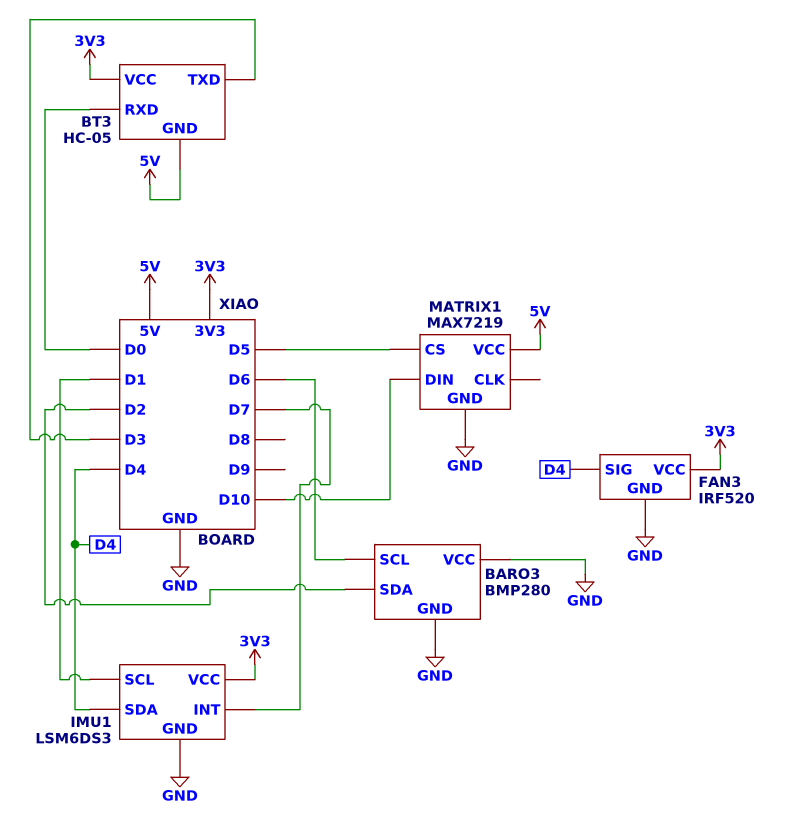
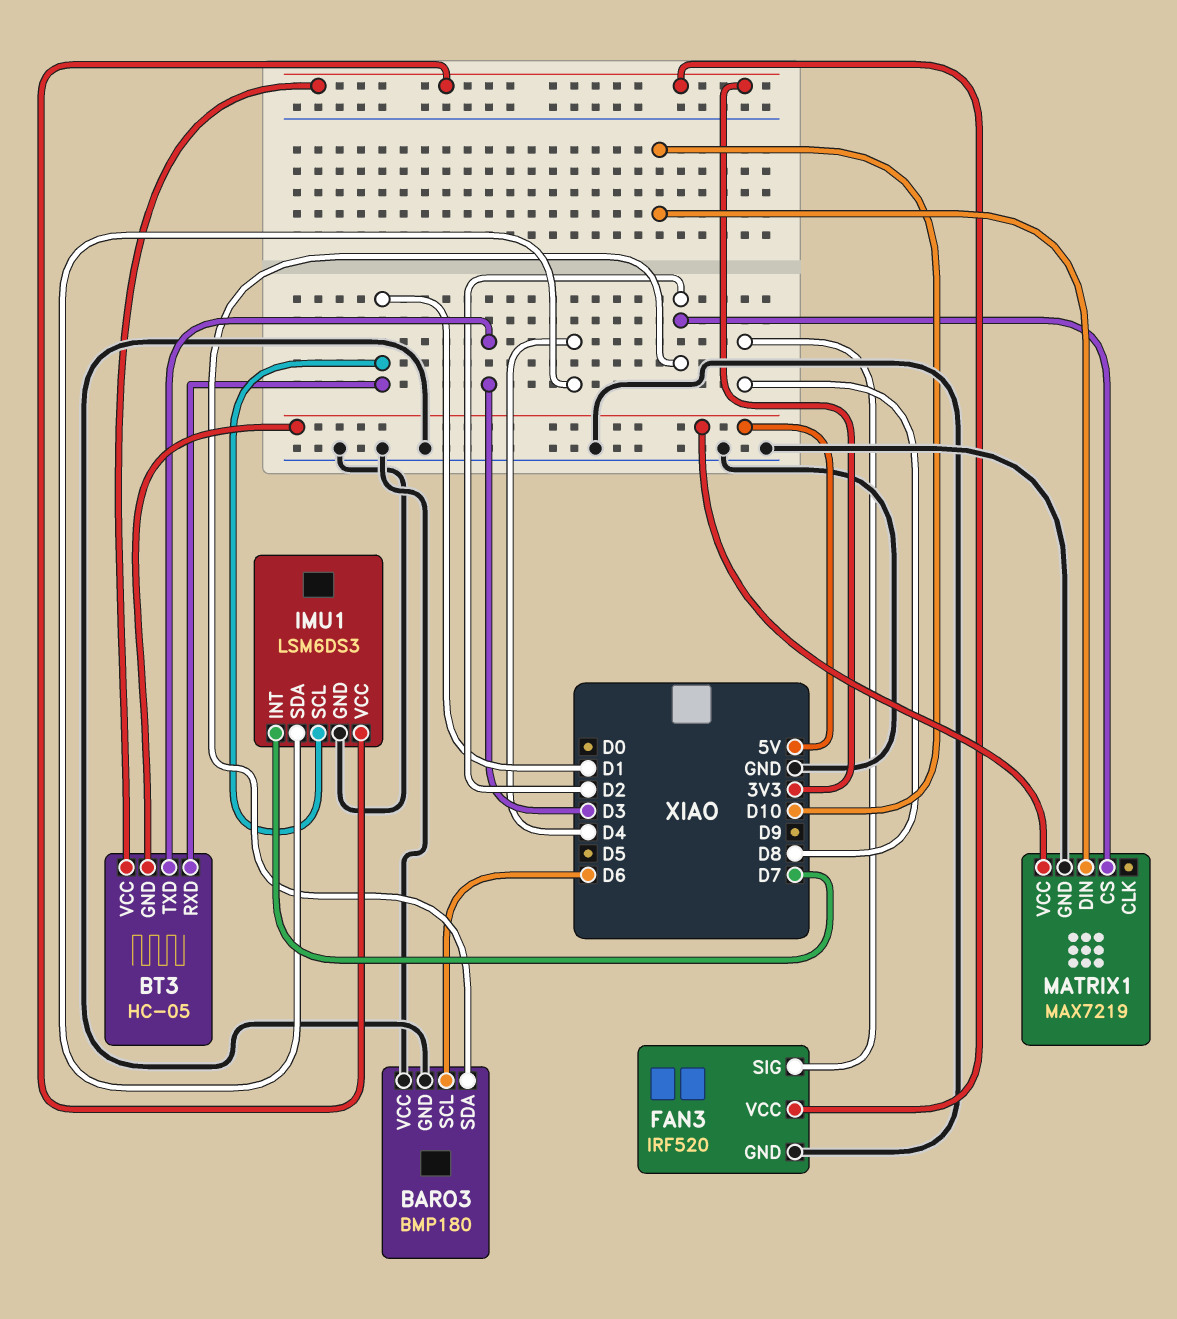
BARO3: BMP280 -> BMP180
BT3 pin RXD: D0 -> D1
FAN3 pin SIG: D4 -> D8
MATRIX1 pin CS: D5 -> D2

